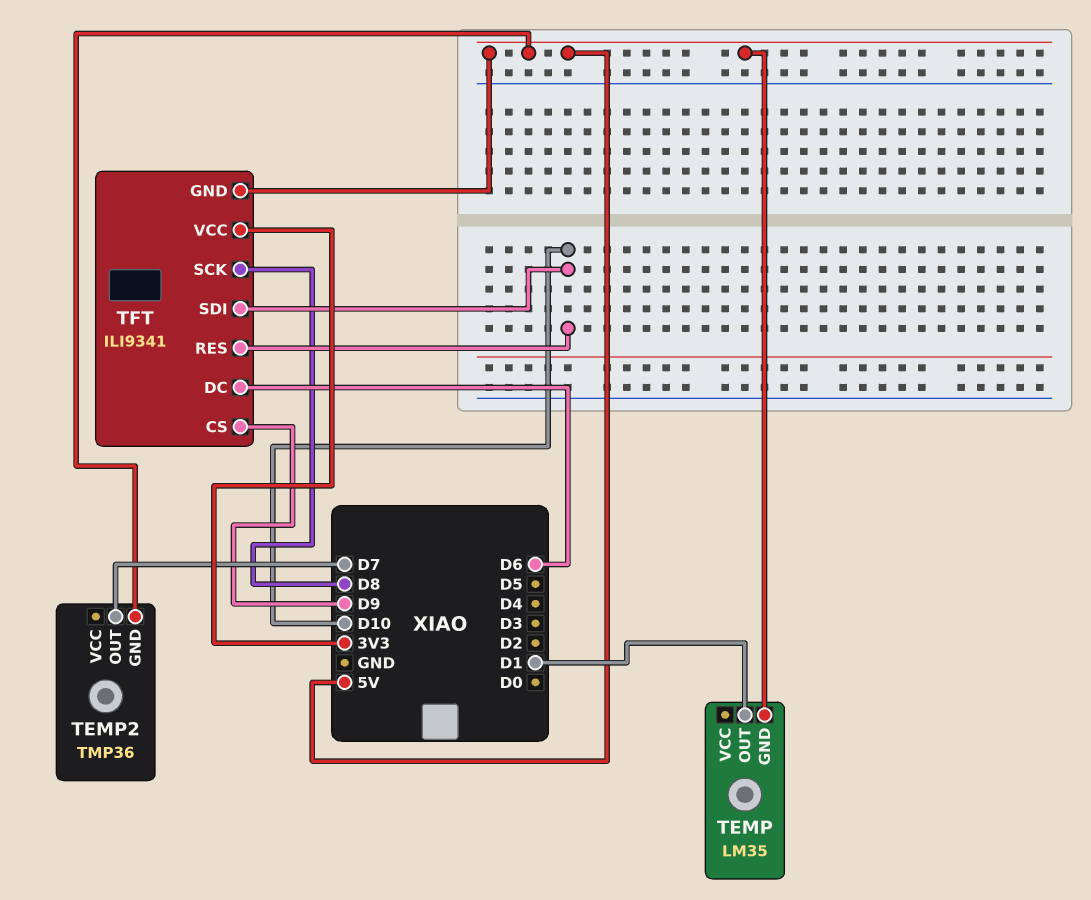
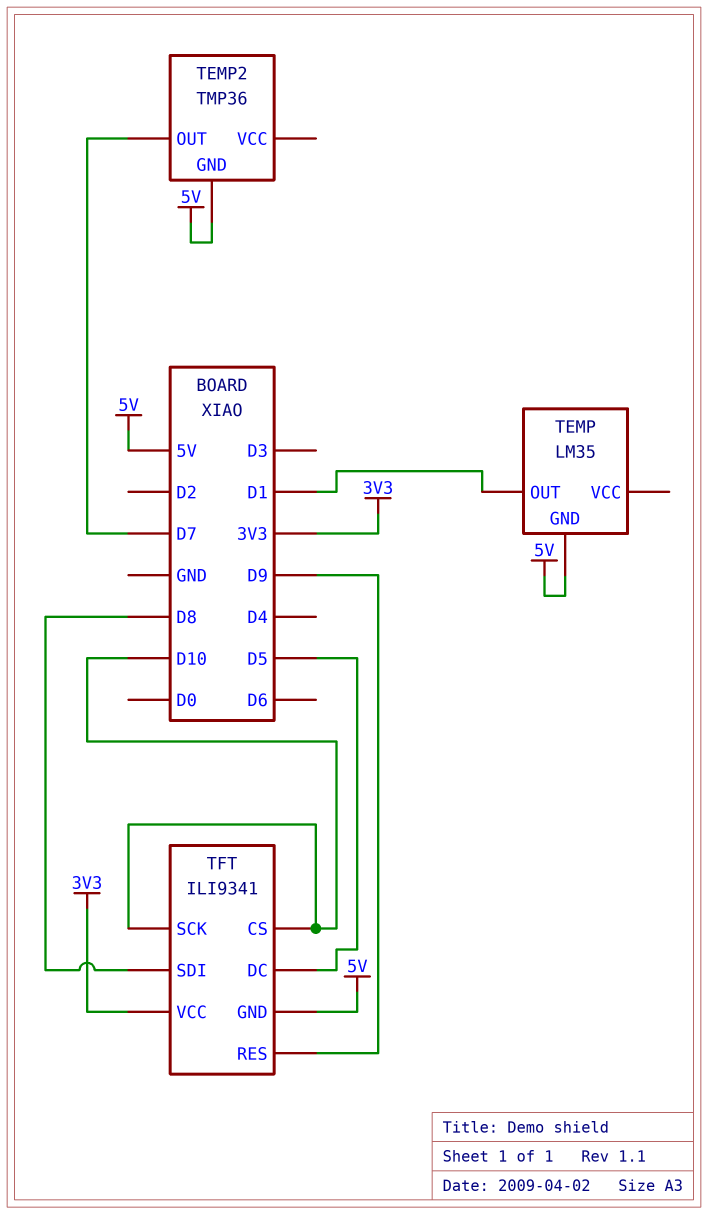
TFT pin CS: D9 -> D10
TFT pin DC: D6 -> D5
TFT pin RES: D10 -> D9
TFT pin SCK: D8 -> D10
TFT pin SDI: D10 -> D8

